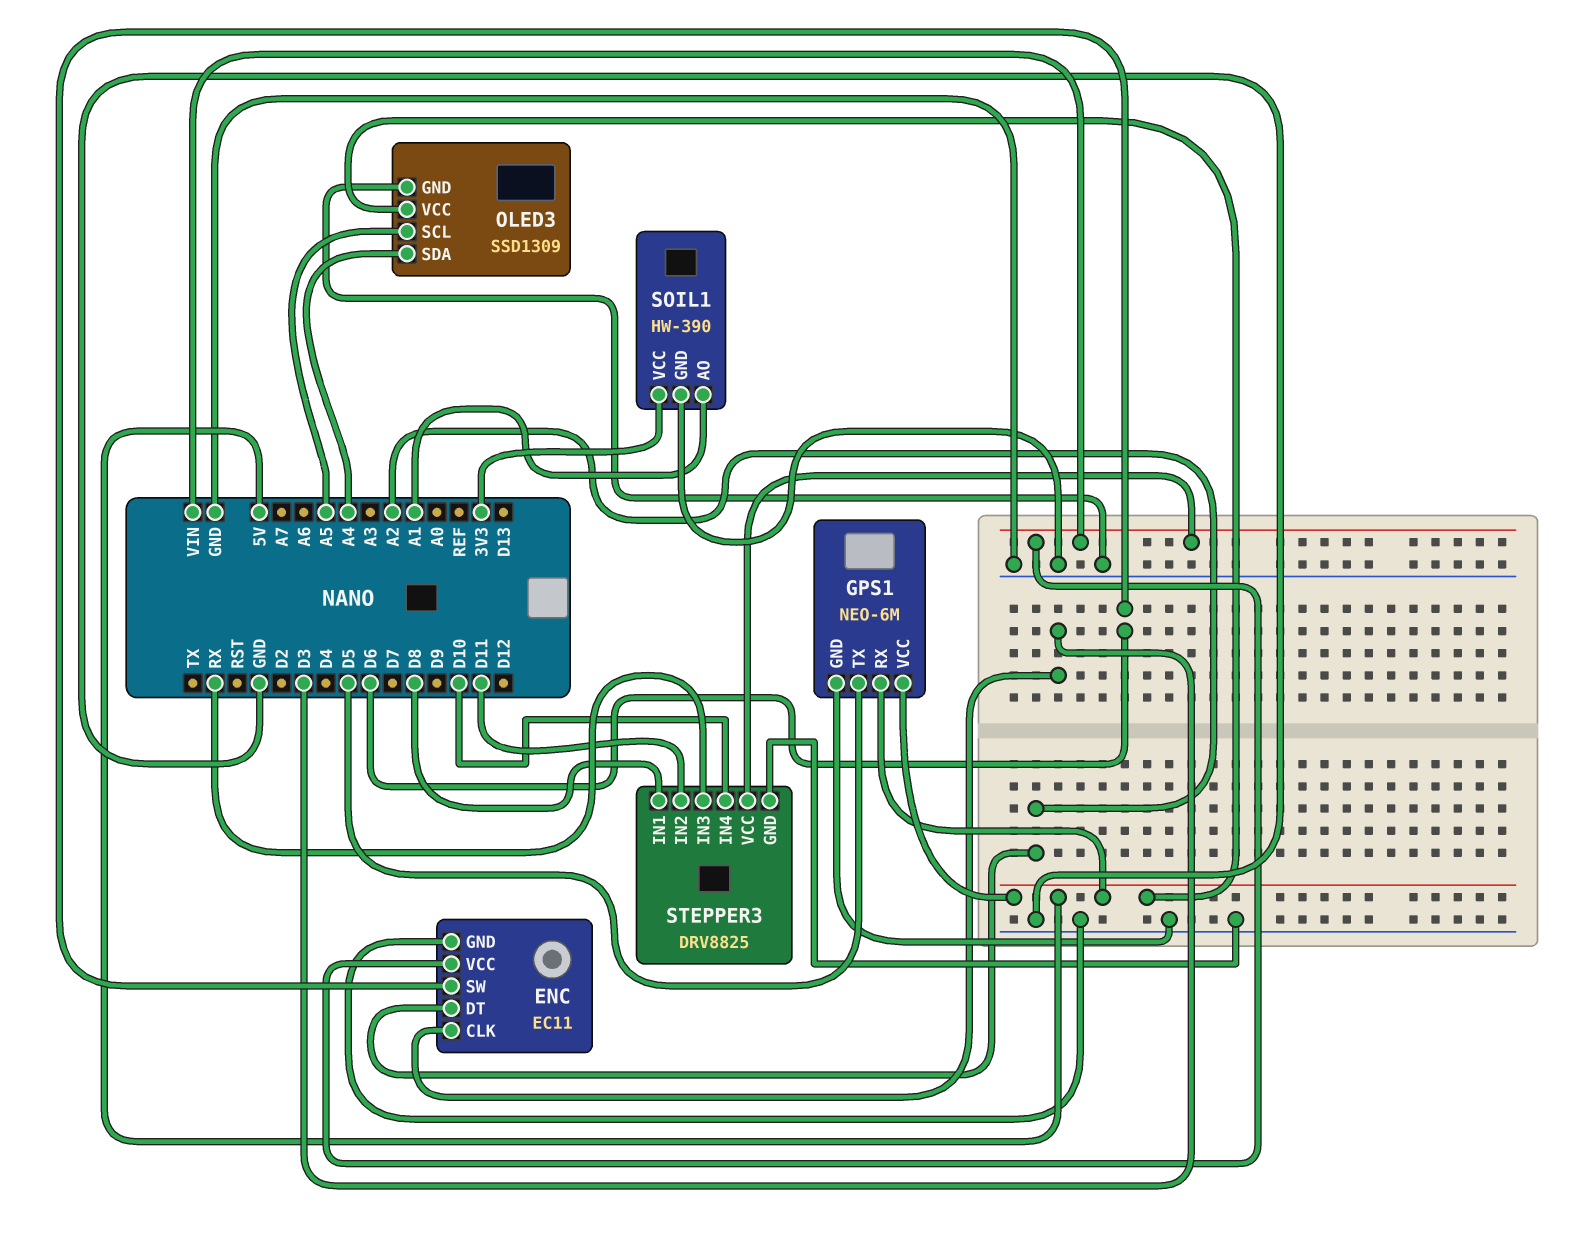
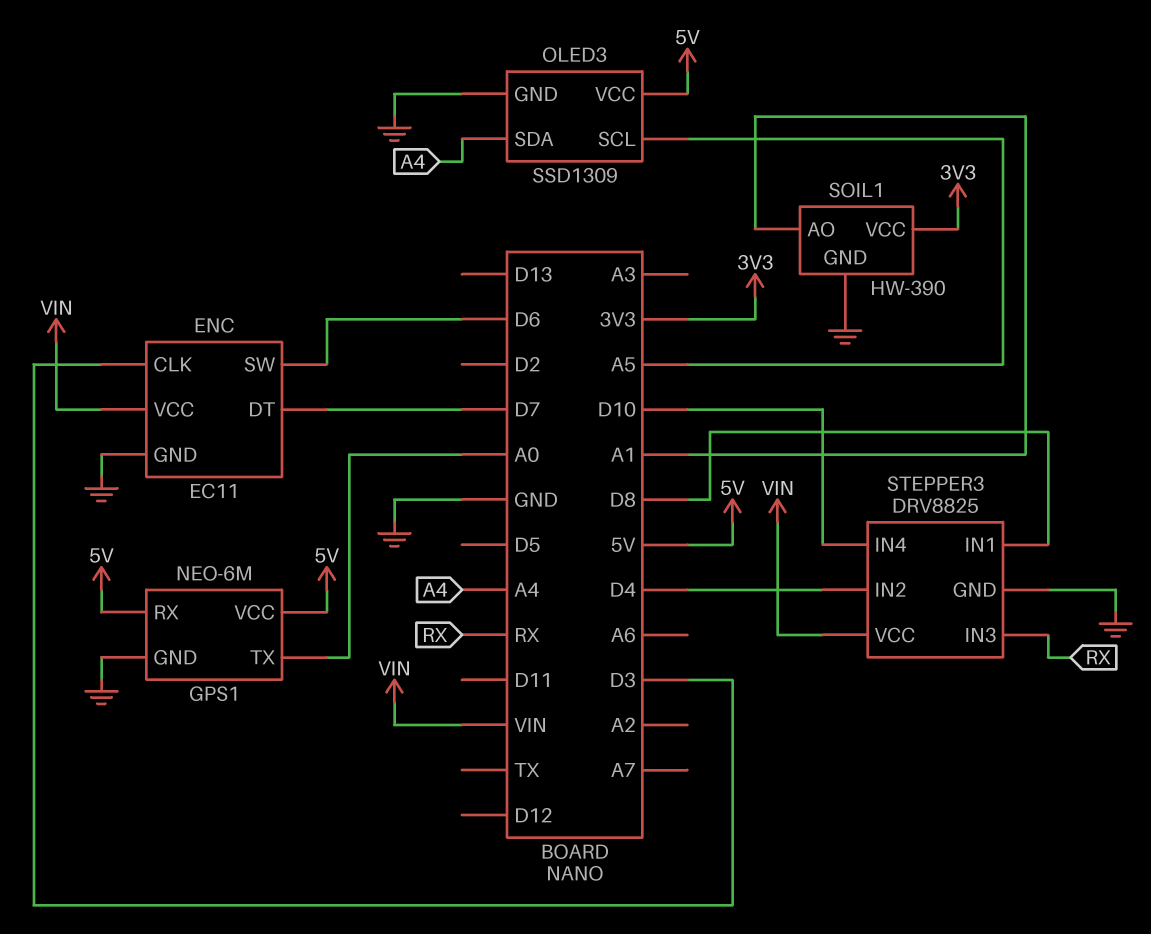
ENC pin DT: A2 -> D7
GPS1 pin TX: D5 -> A0
STEPPER3 pin IN2: D11 -> D4

